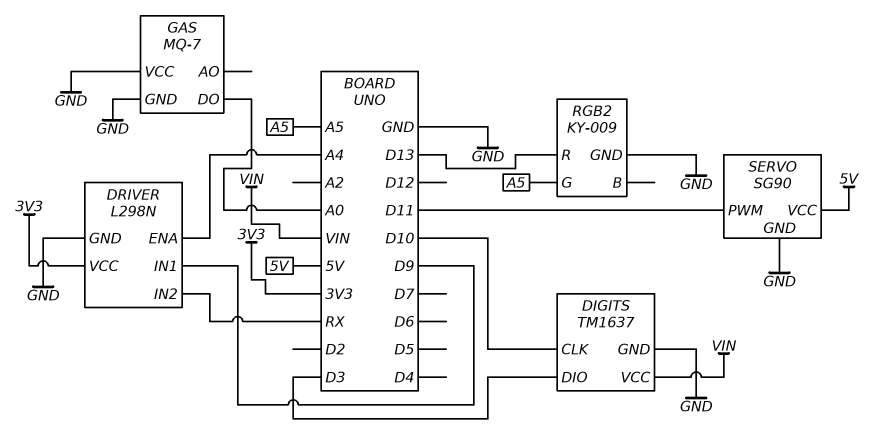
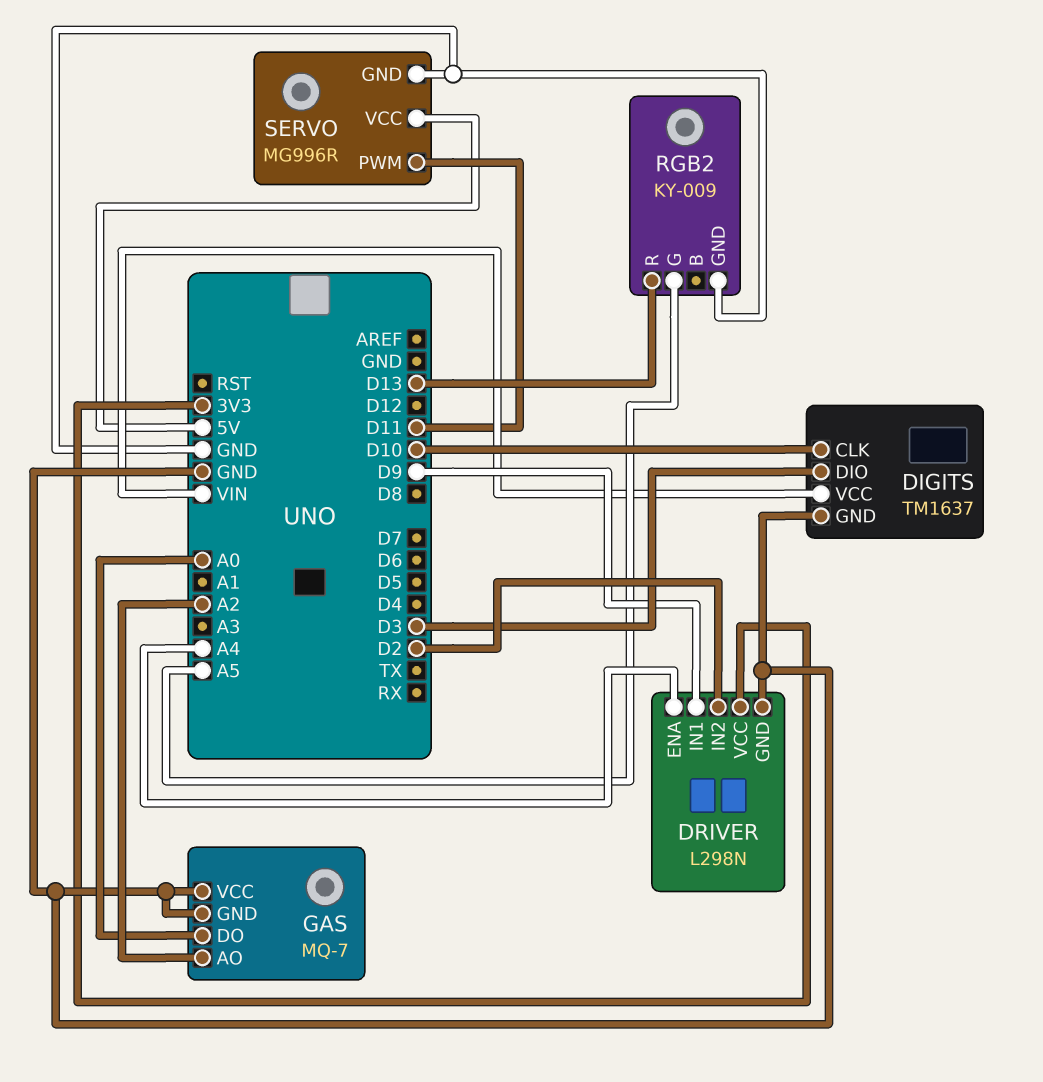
DRIVER pin IN2: RX -> D2
GAS pin AO: none -> A2
SERVO: SG90 -> MG996R

